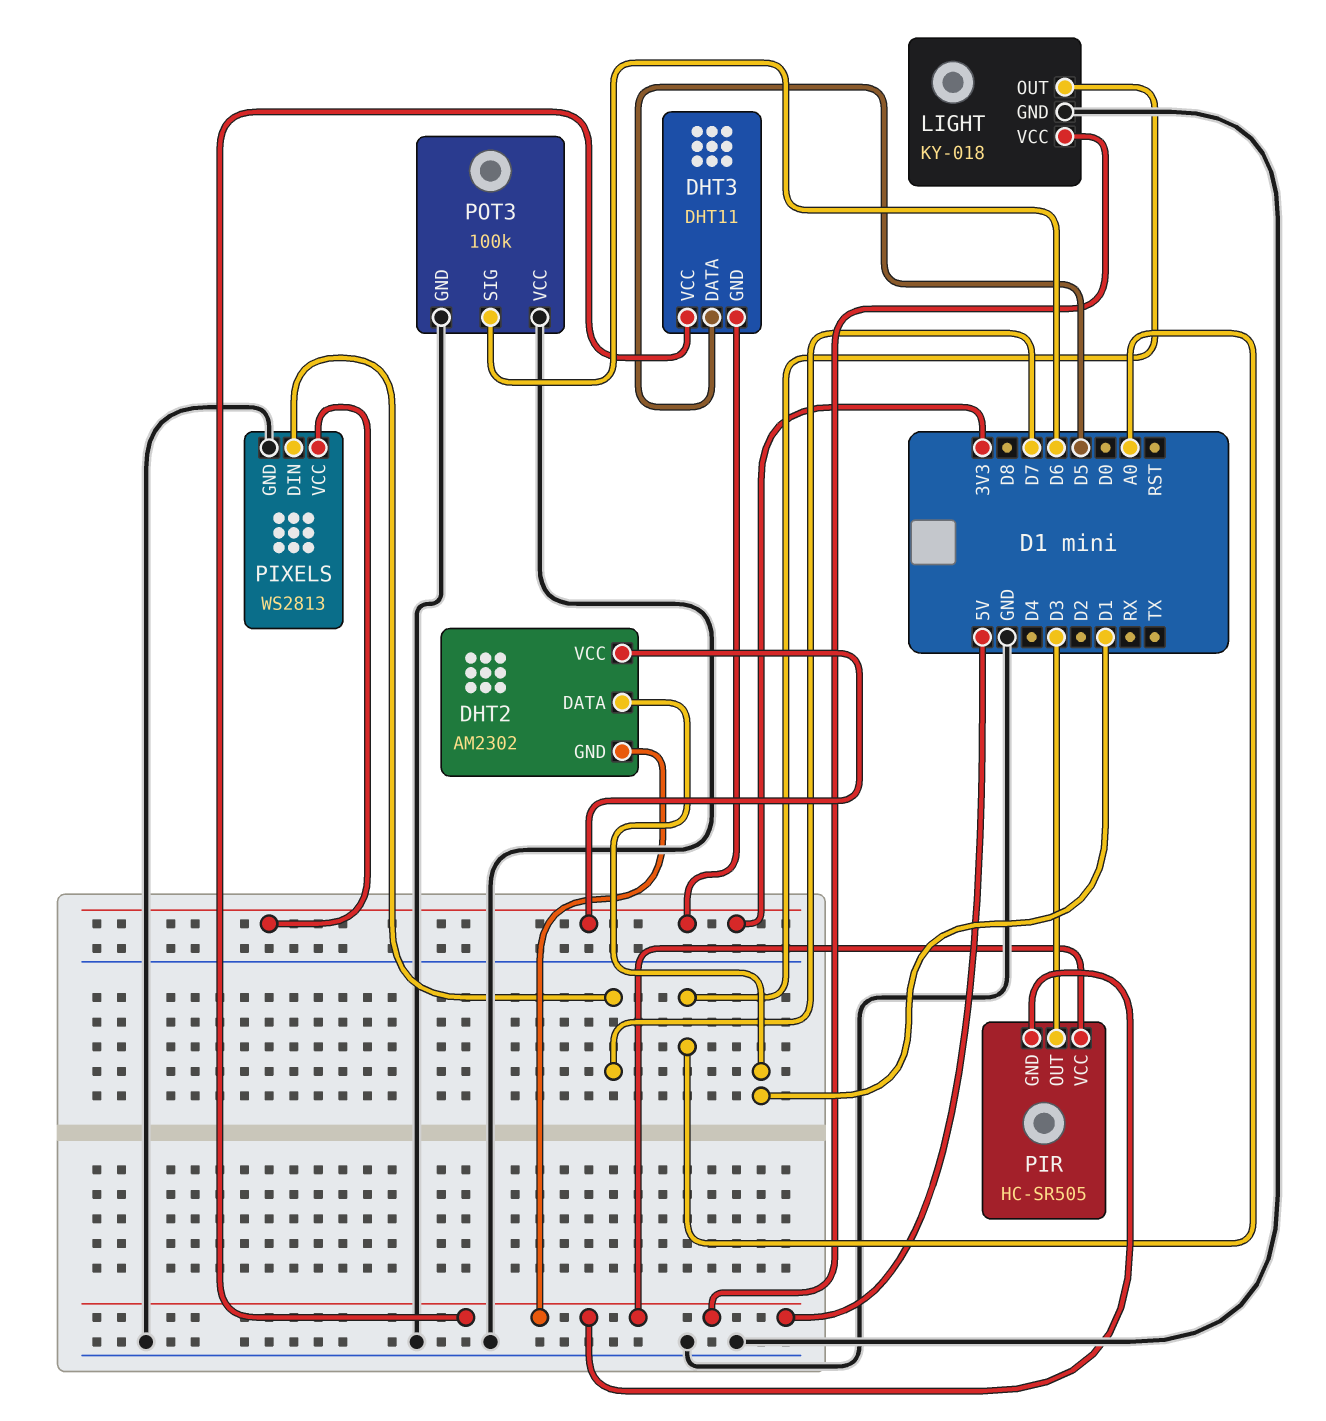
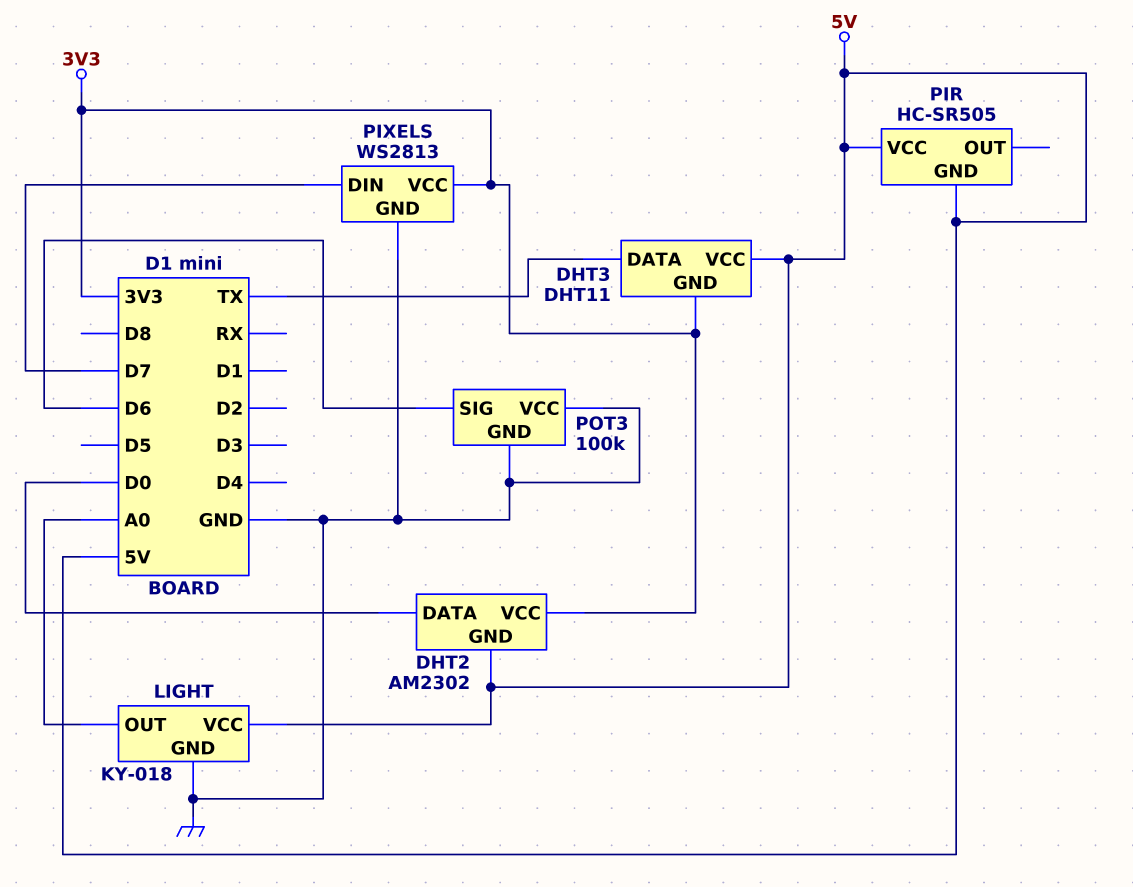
DHT2 pin DATA: D1 -> D0
DHT3 pin DATA: D5 -> TX
PIR pin OUT: D3 -> none

